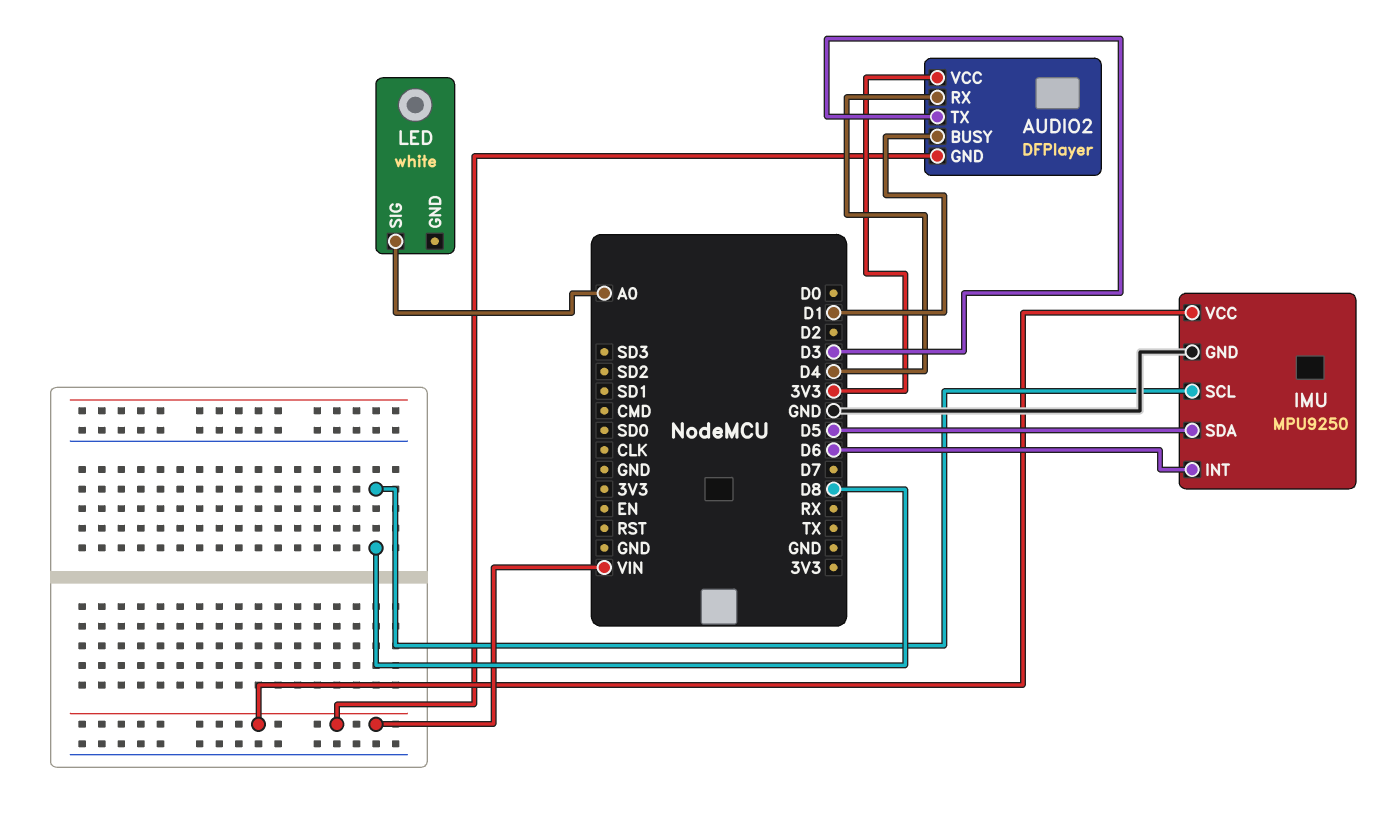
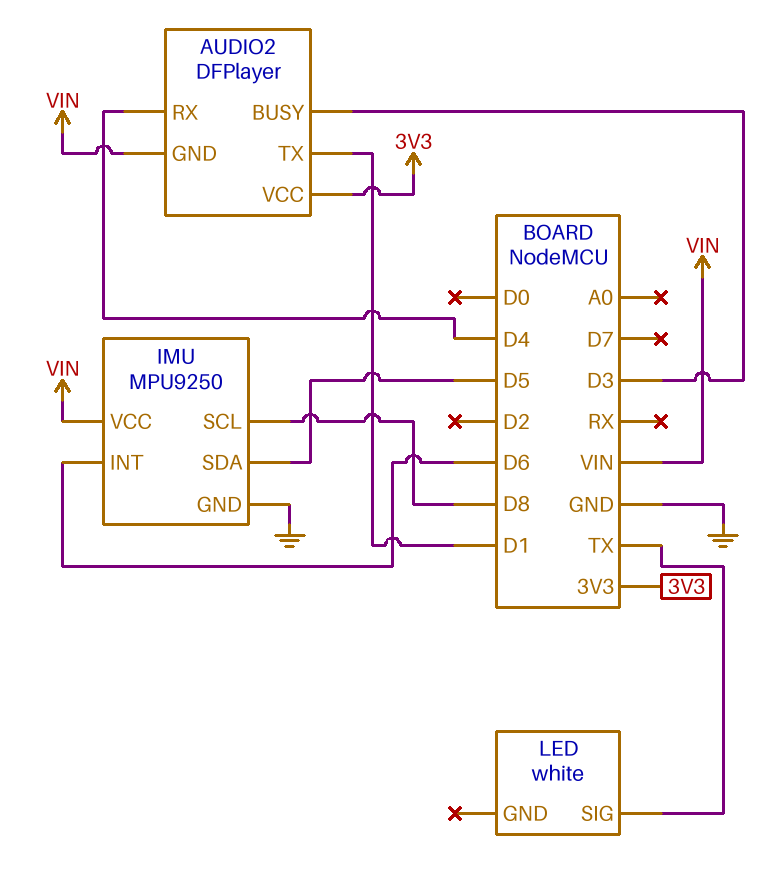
AUDIO2 pin BUSY: D1 -> D3
AUDIO2 pin TX: D3 -> D1
LED pin SIG: A0 -> TX

